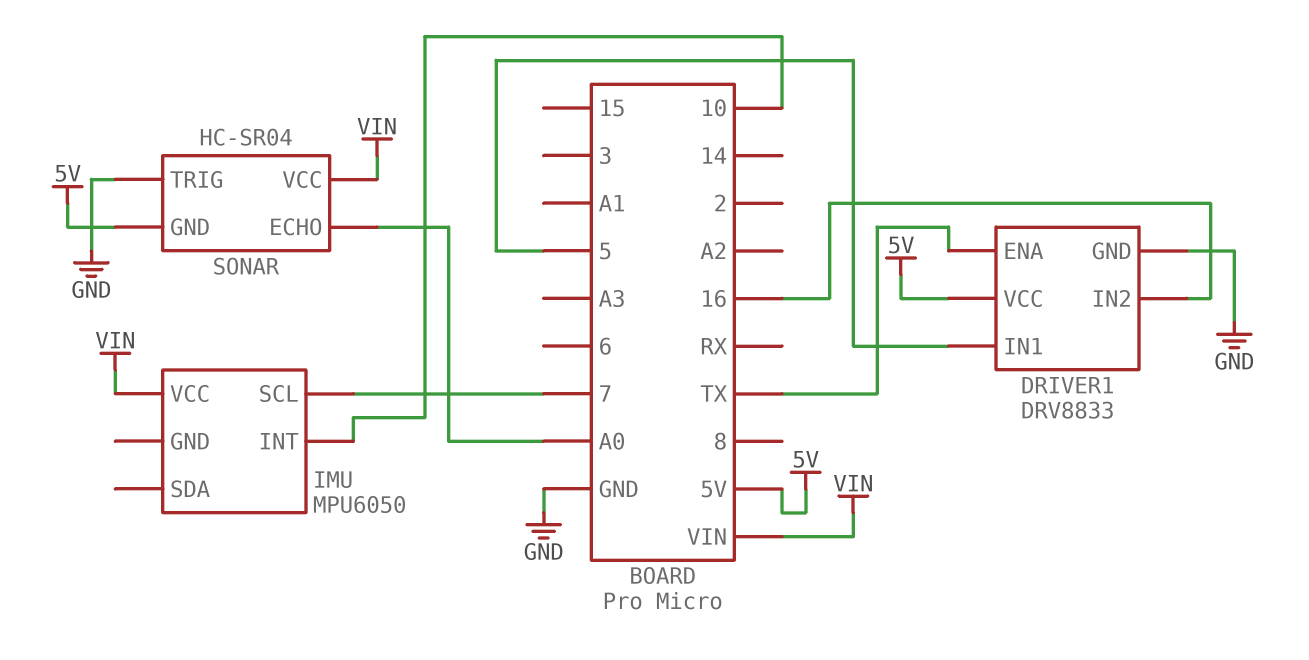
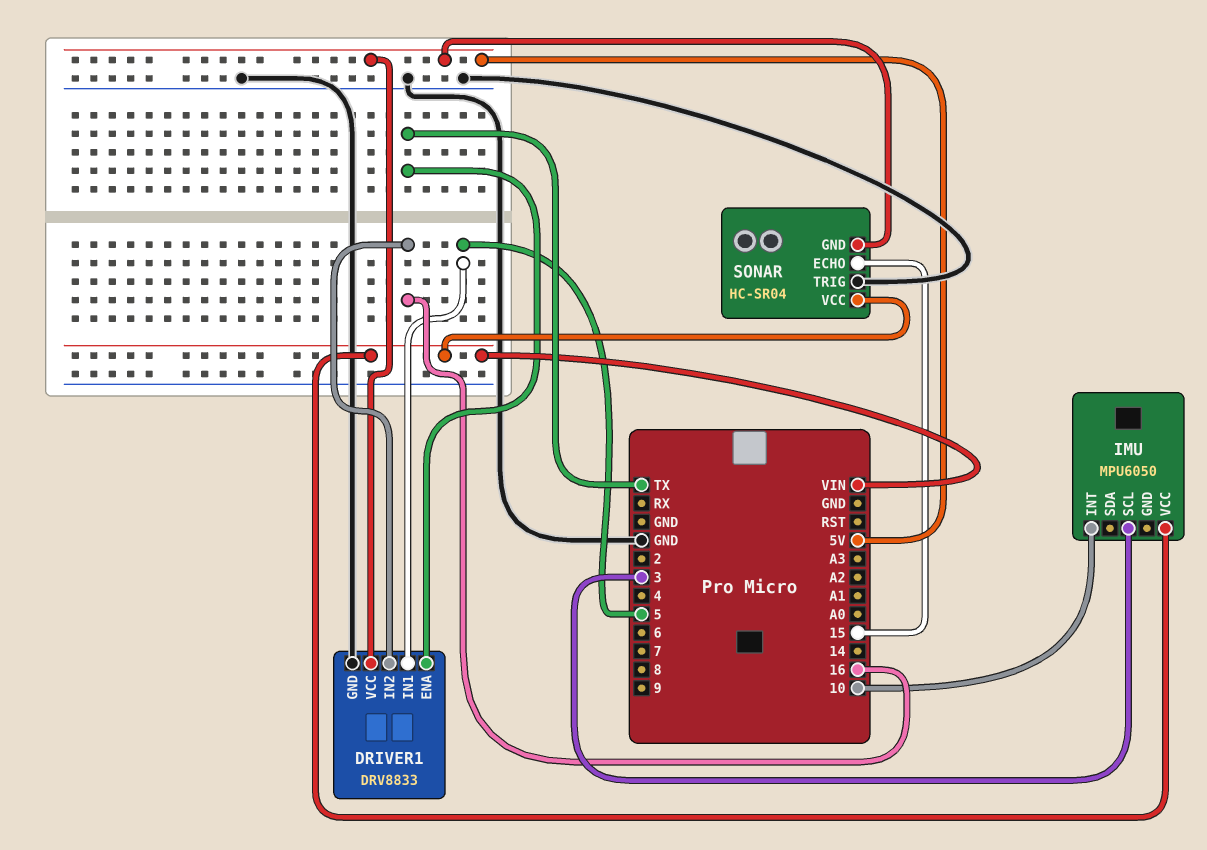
IMU pin SCL: 7 -> 3
SONAR pin ECHO: A0 -> 15

